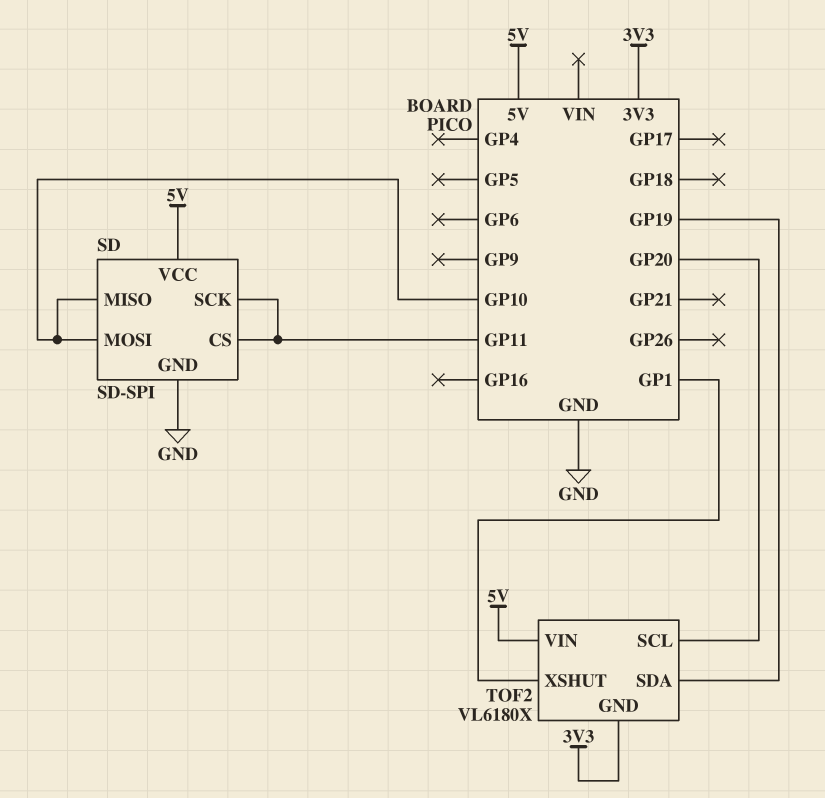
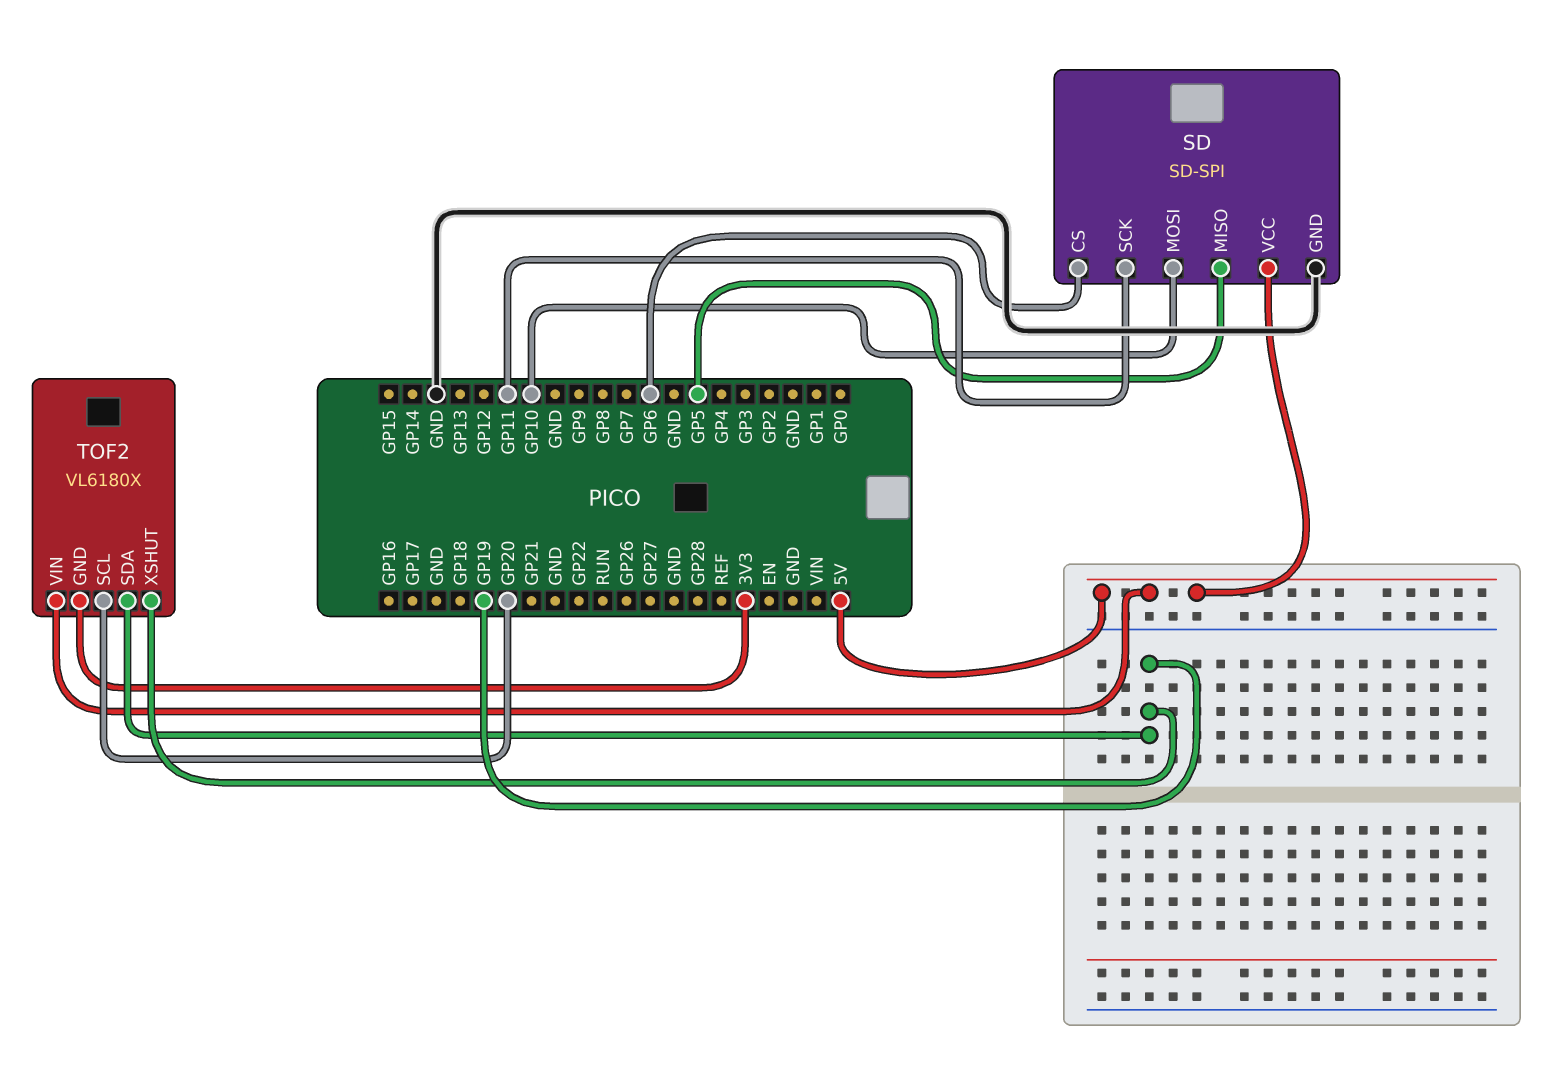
SD pin CS: GP11 -> GP6
SD pin MISO: GP10 -> GP5
TOF2 pin XSHUT: GP1 -> GP19

